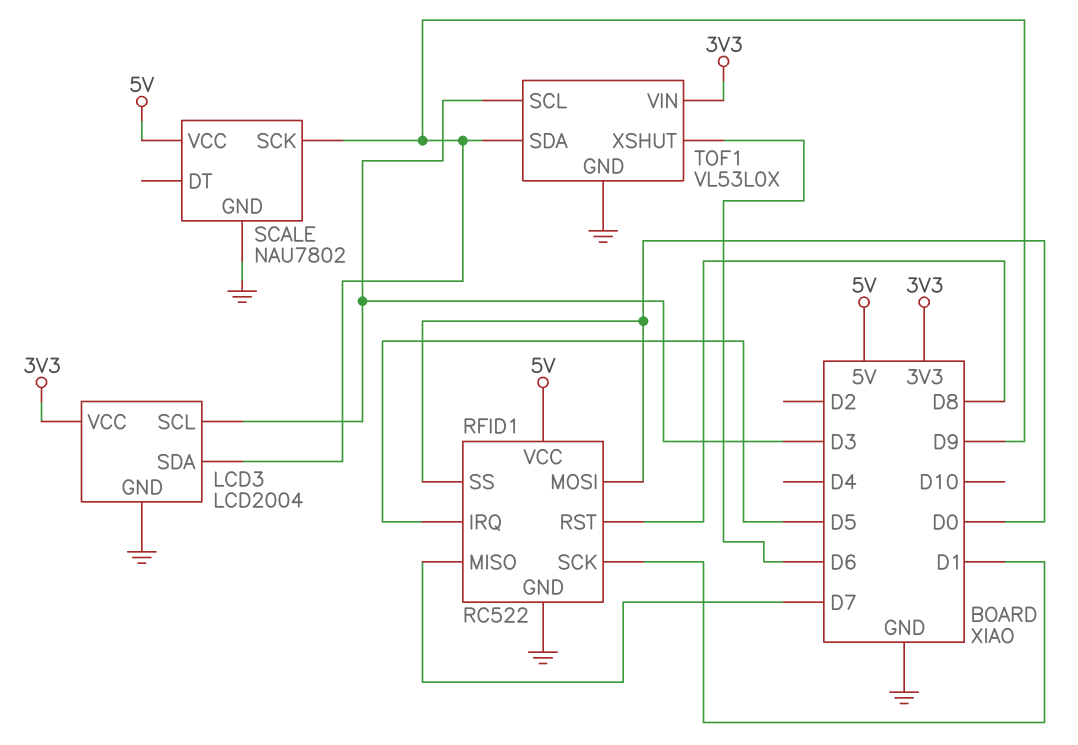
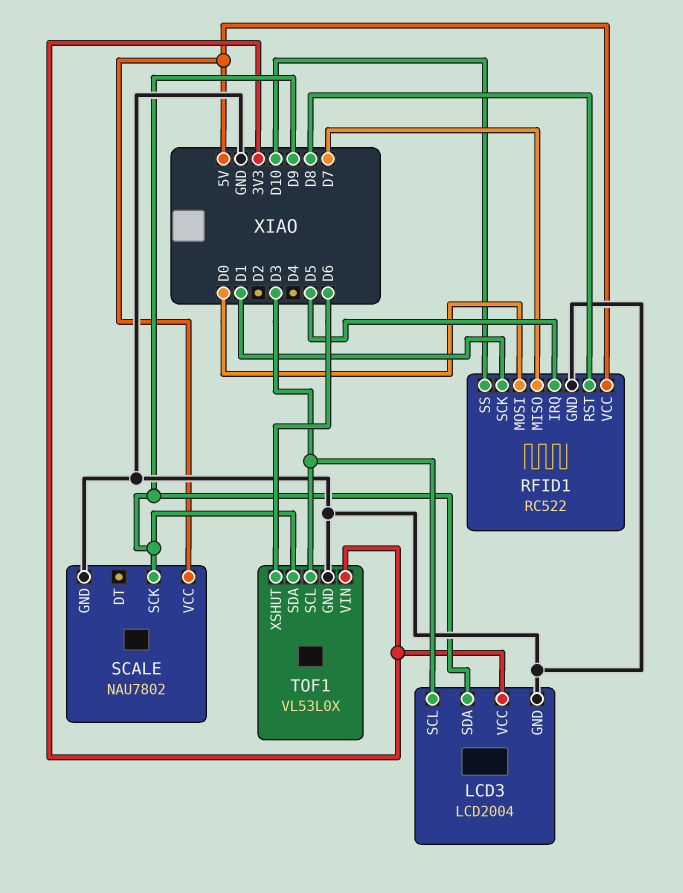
RFID1 pin SS: D0 -> D10

